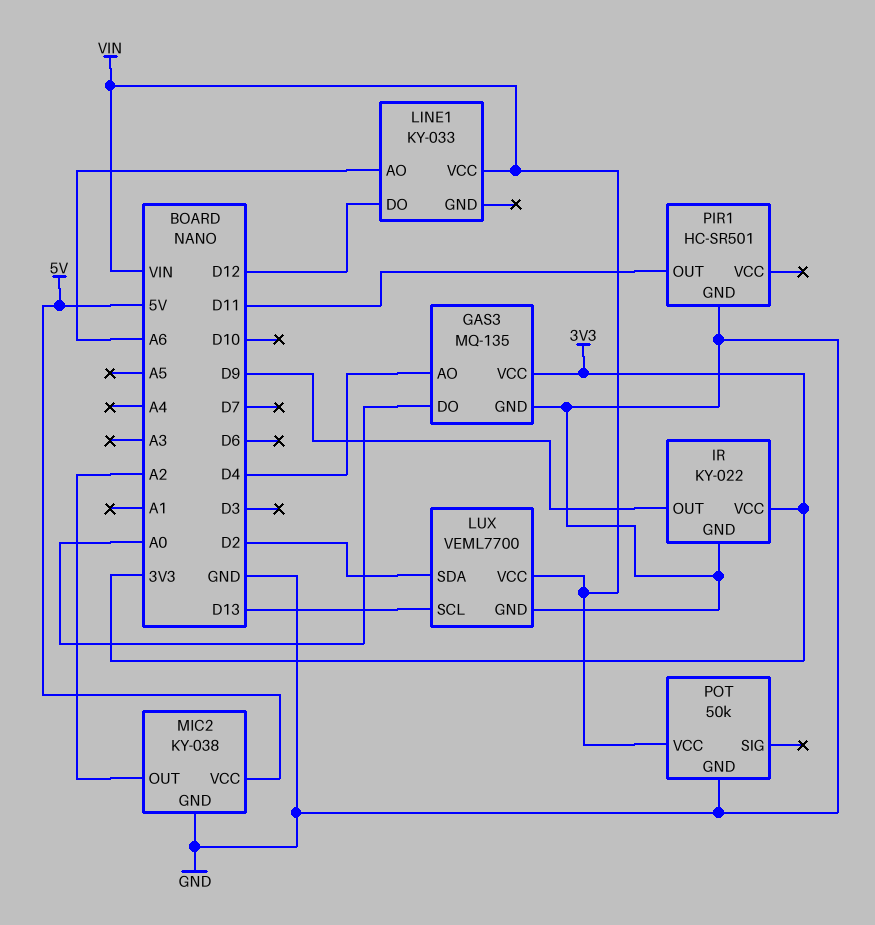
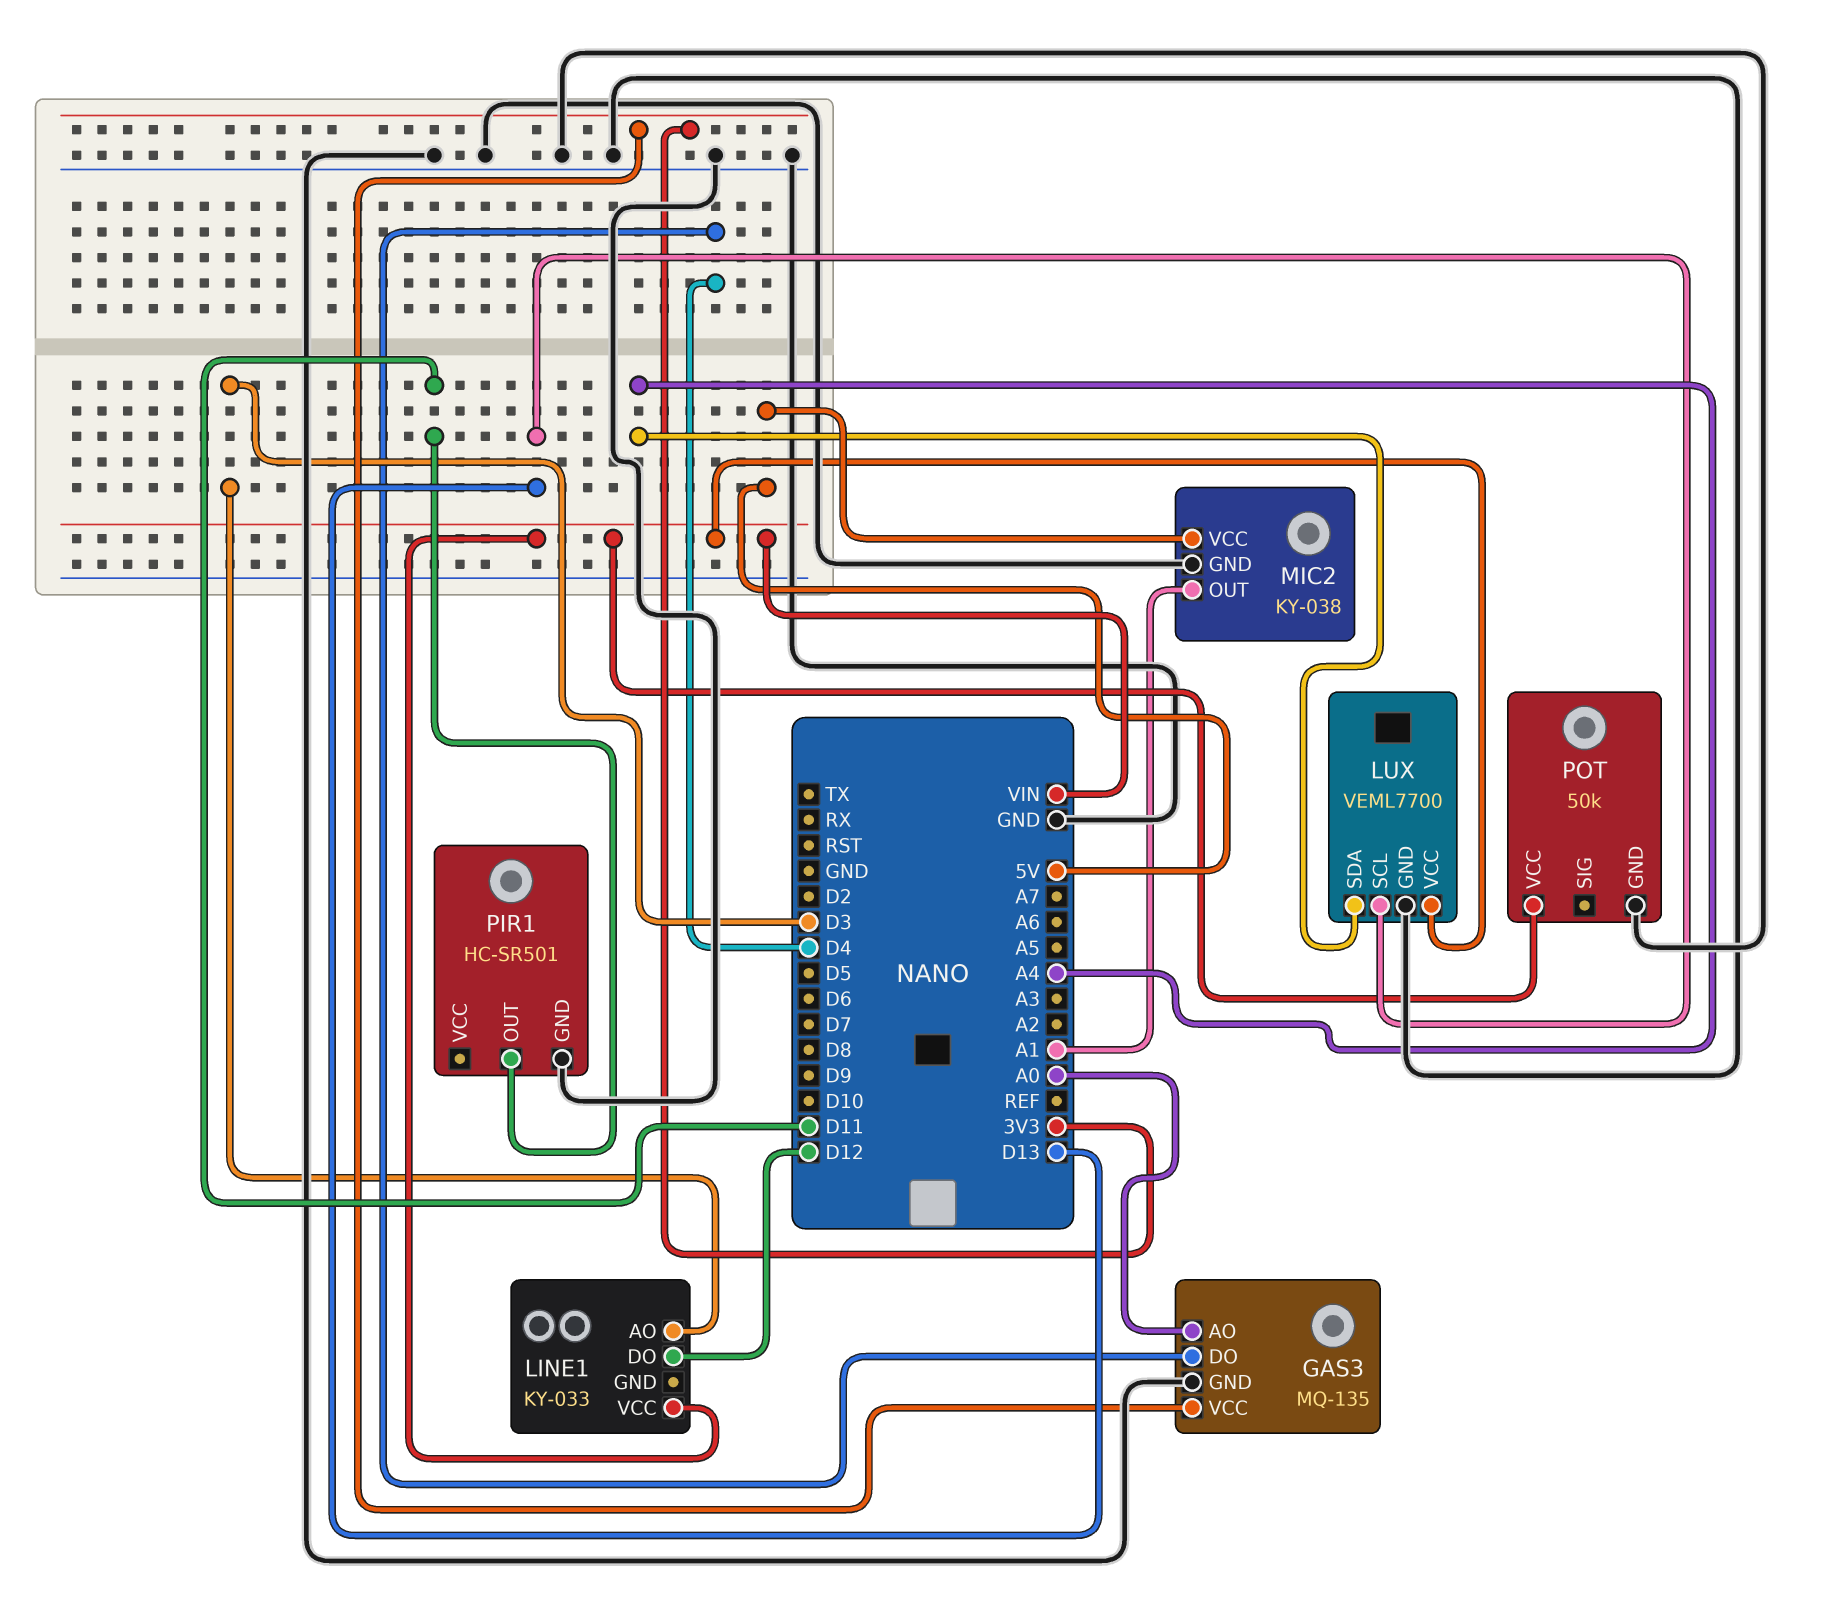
GAS3 pin AO: D4 -> A0
GAS3 pin DO: A0 -> D4
IR: KY-022 -> none
IR pin GND: GND -> none
IR pin OUT: D9 -> none
IR pin VCC: 3V3 -> none
LINE1 pin AO: A6 -> D3
LUX pin SDA: D2 -> A4
MIC2 pin OUT: A2 -> A1

